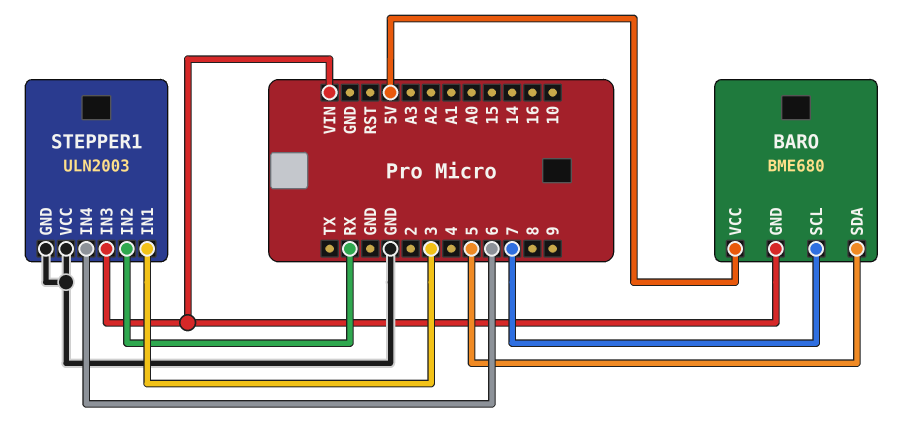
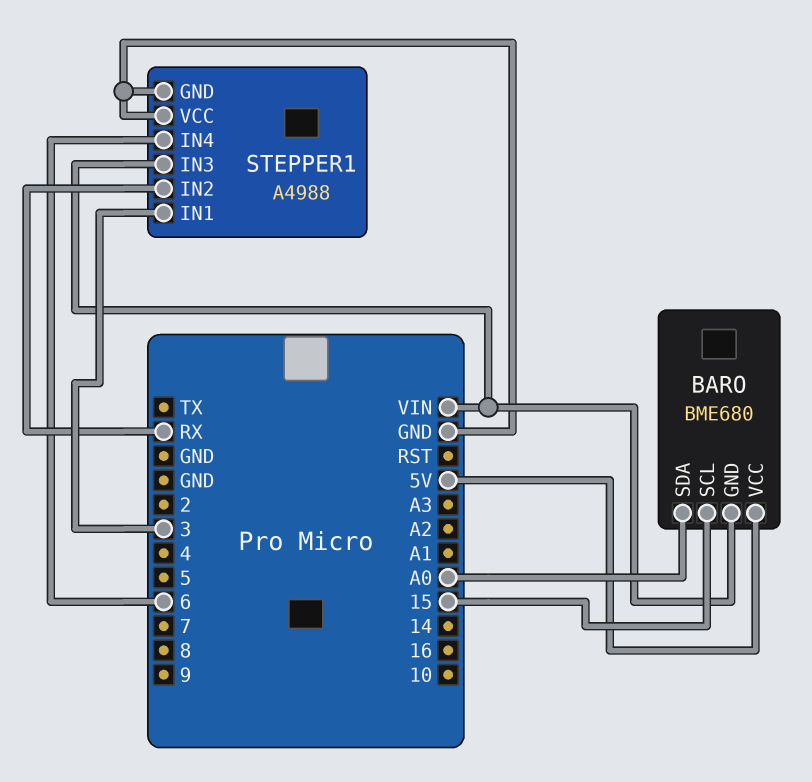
BARO pin SCL: 7 -> 15
BARO pin SDA: 5 -> A0
STEPPER1: ULN2003 -> A4988

